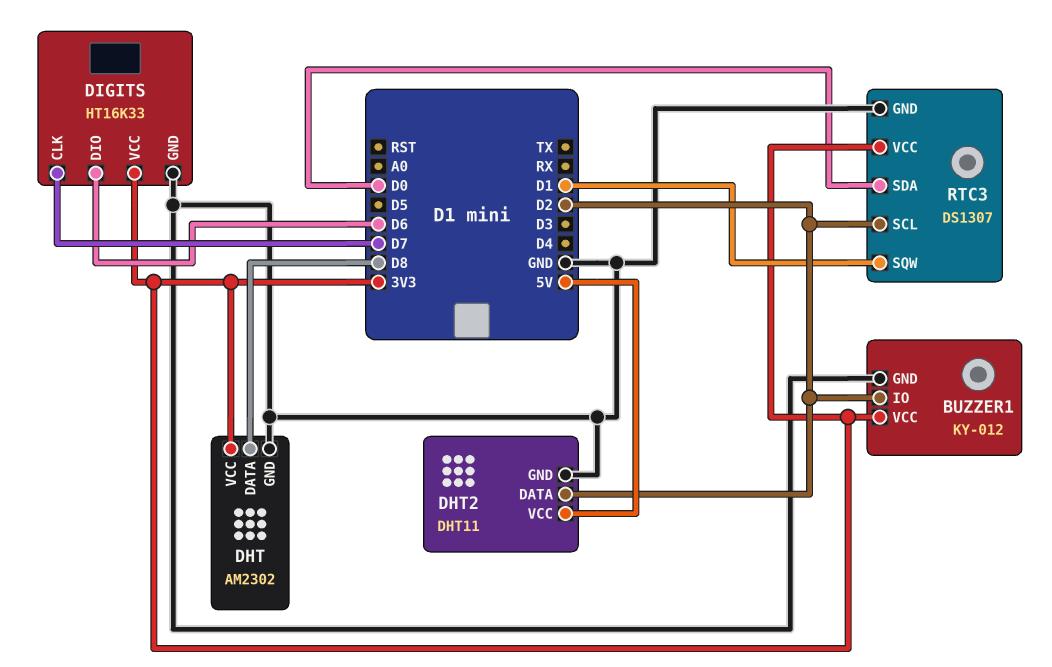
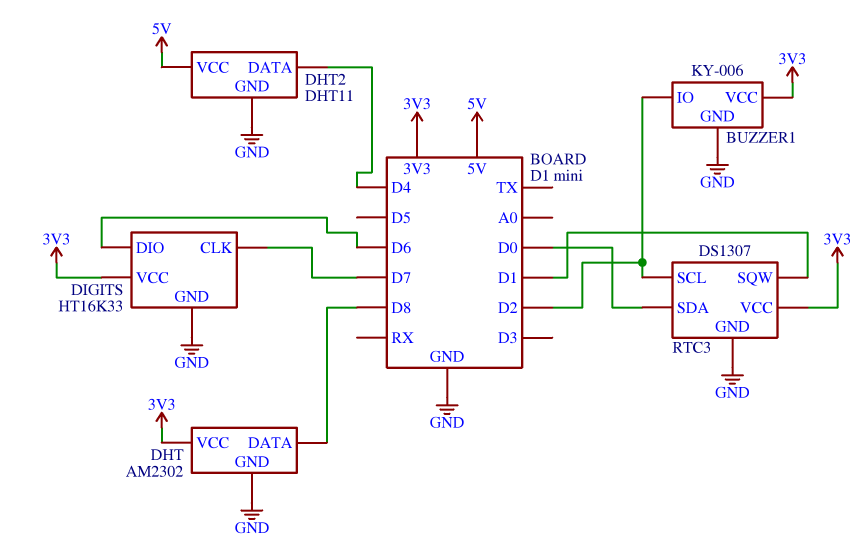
BUZZER1: KY-012 -> KY-006
DHT2 pin DATA: D2 -> D4

